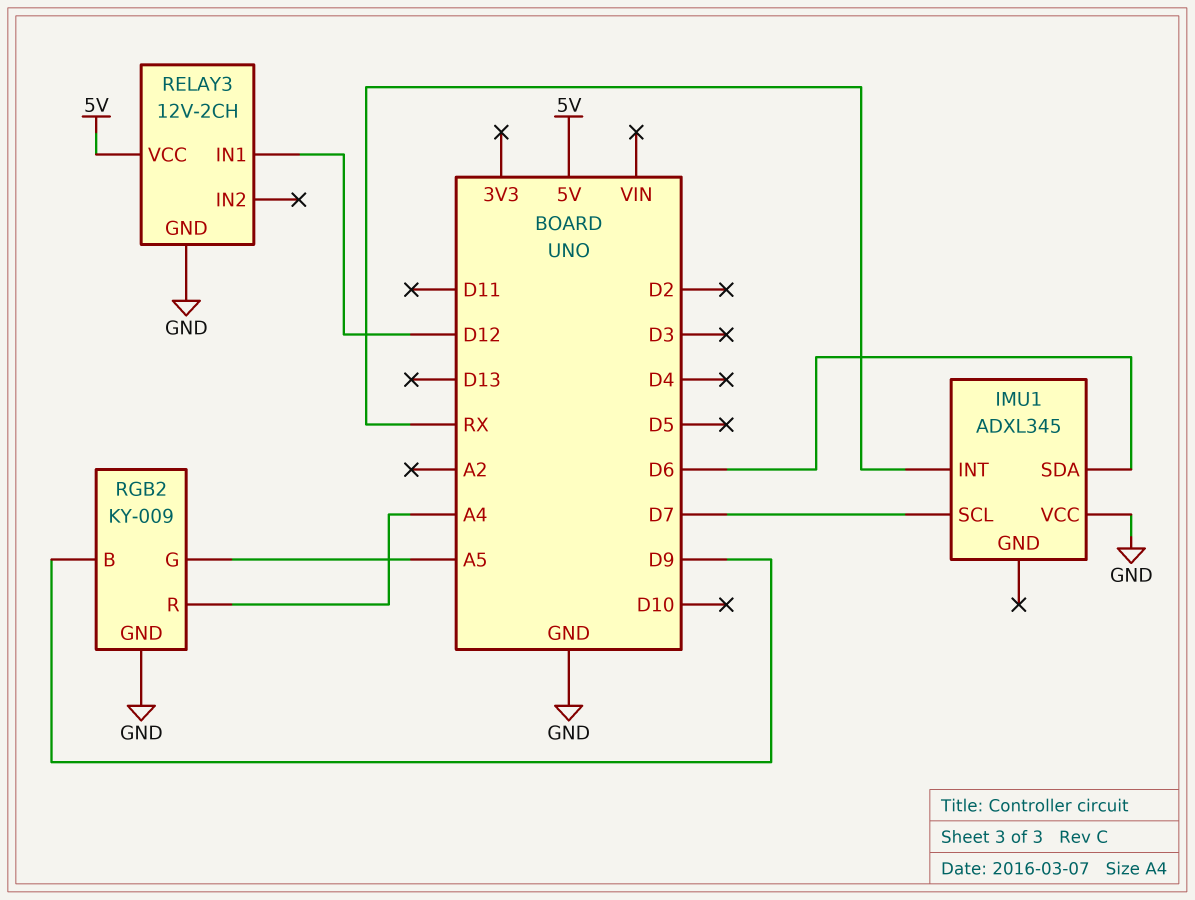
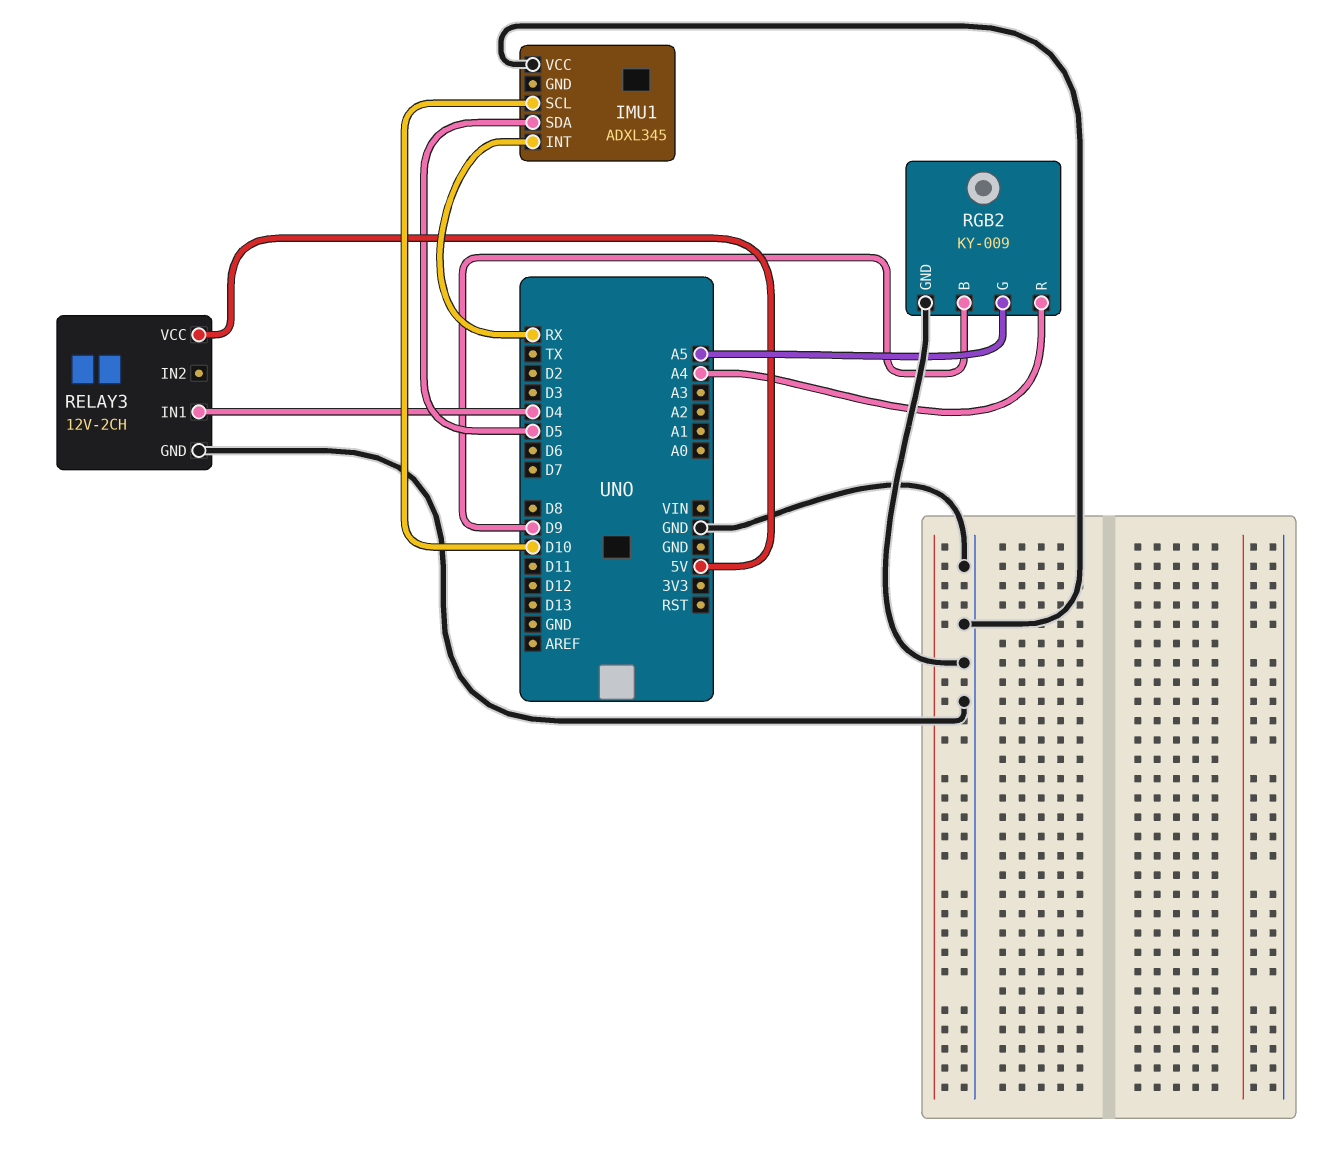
IMU1 pin SCL: D7 -> D10
IMU1 pin SDA: D6 -> D5
RELAY3 pin IN1: D12 -> D4

